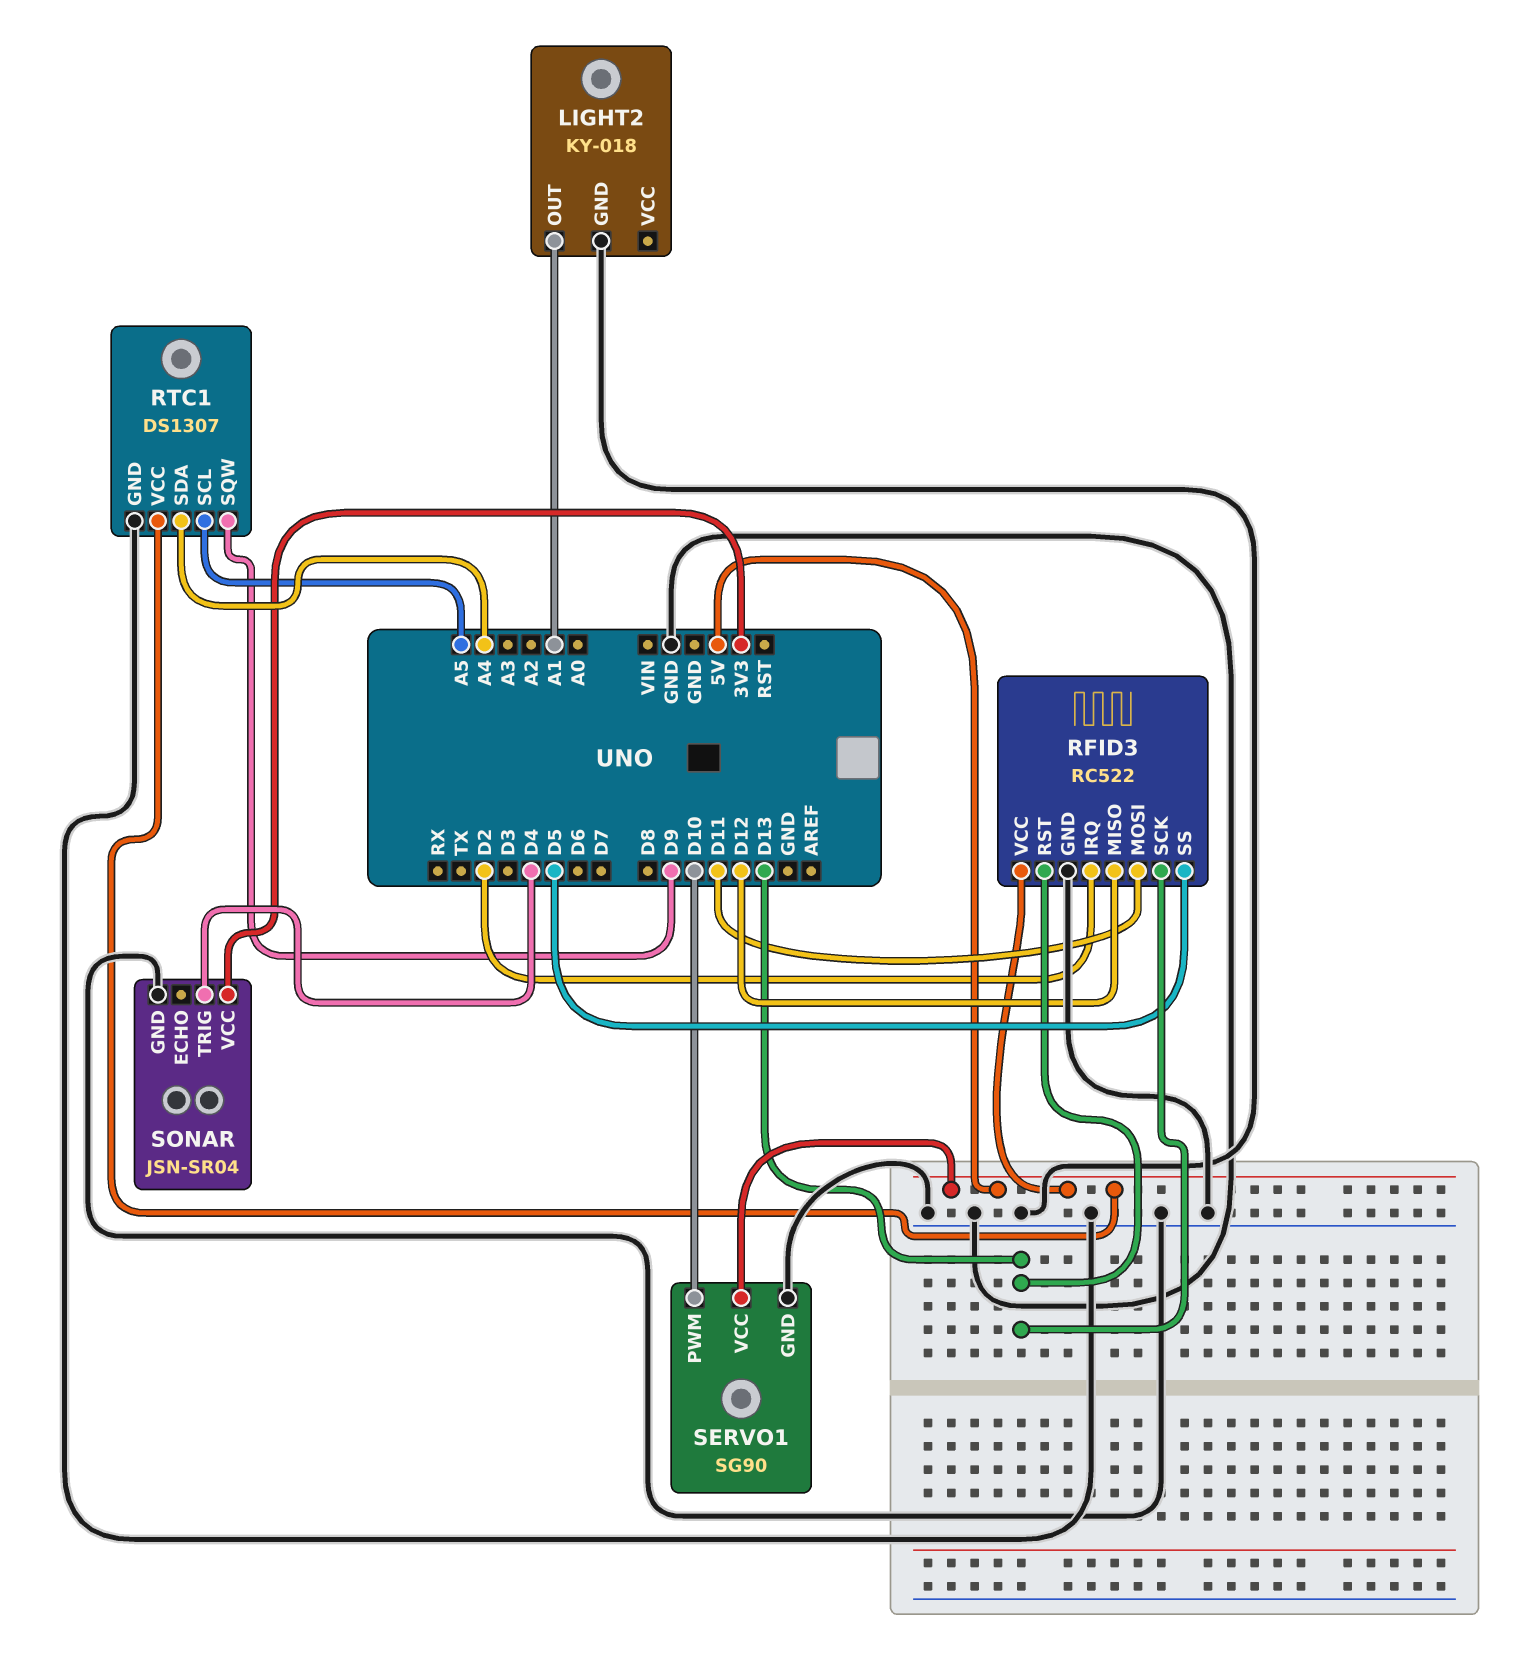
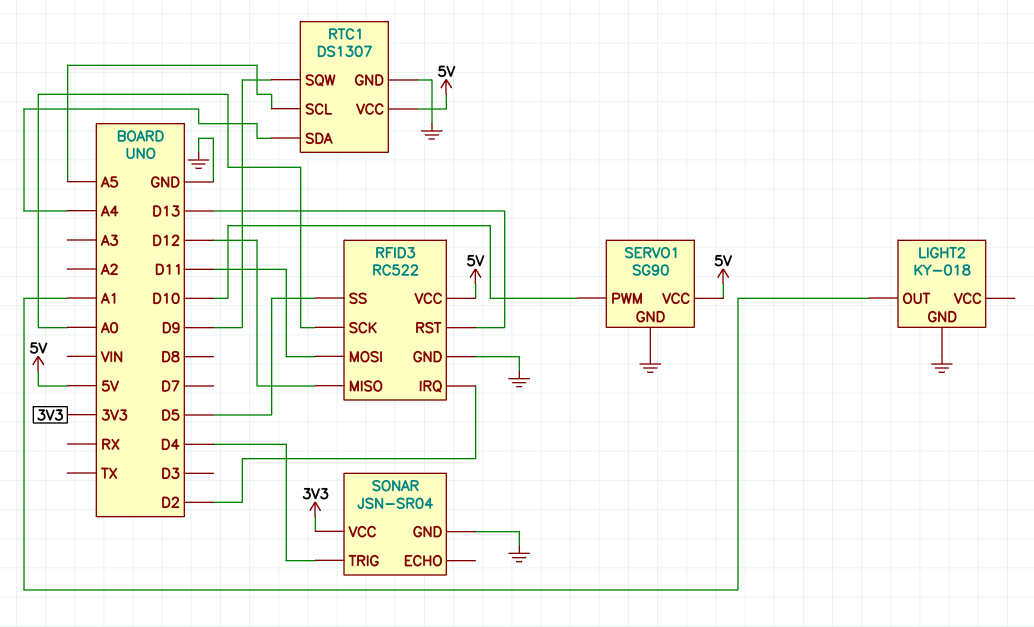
RFID3 pin SCK: D13 -> A0

